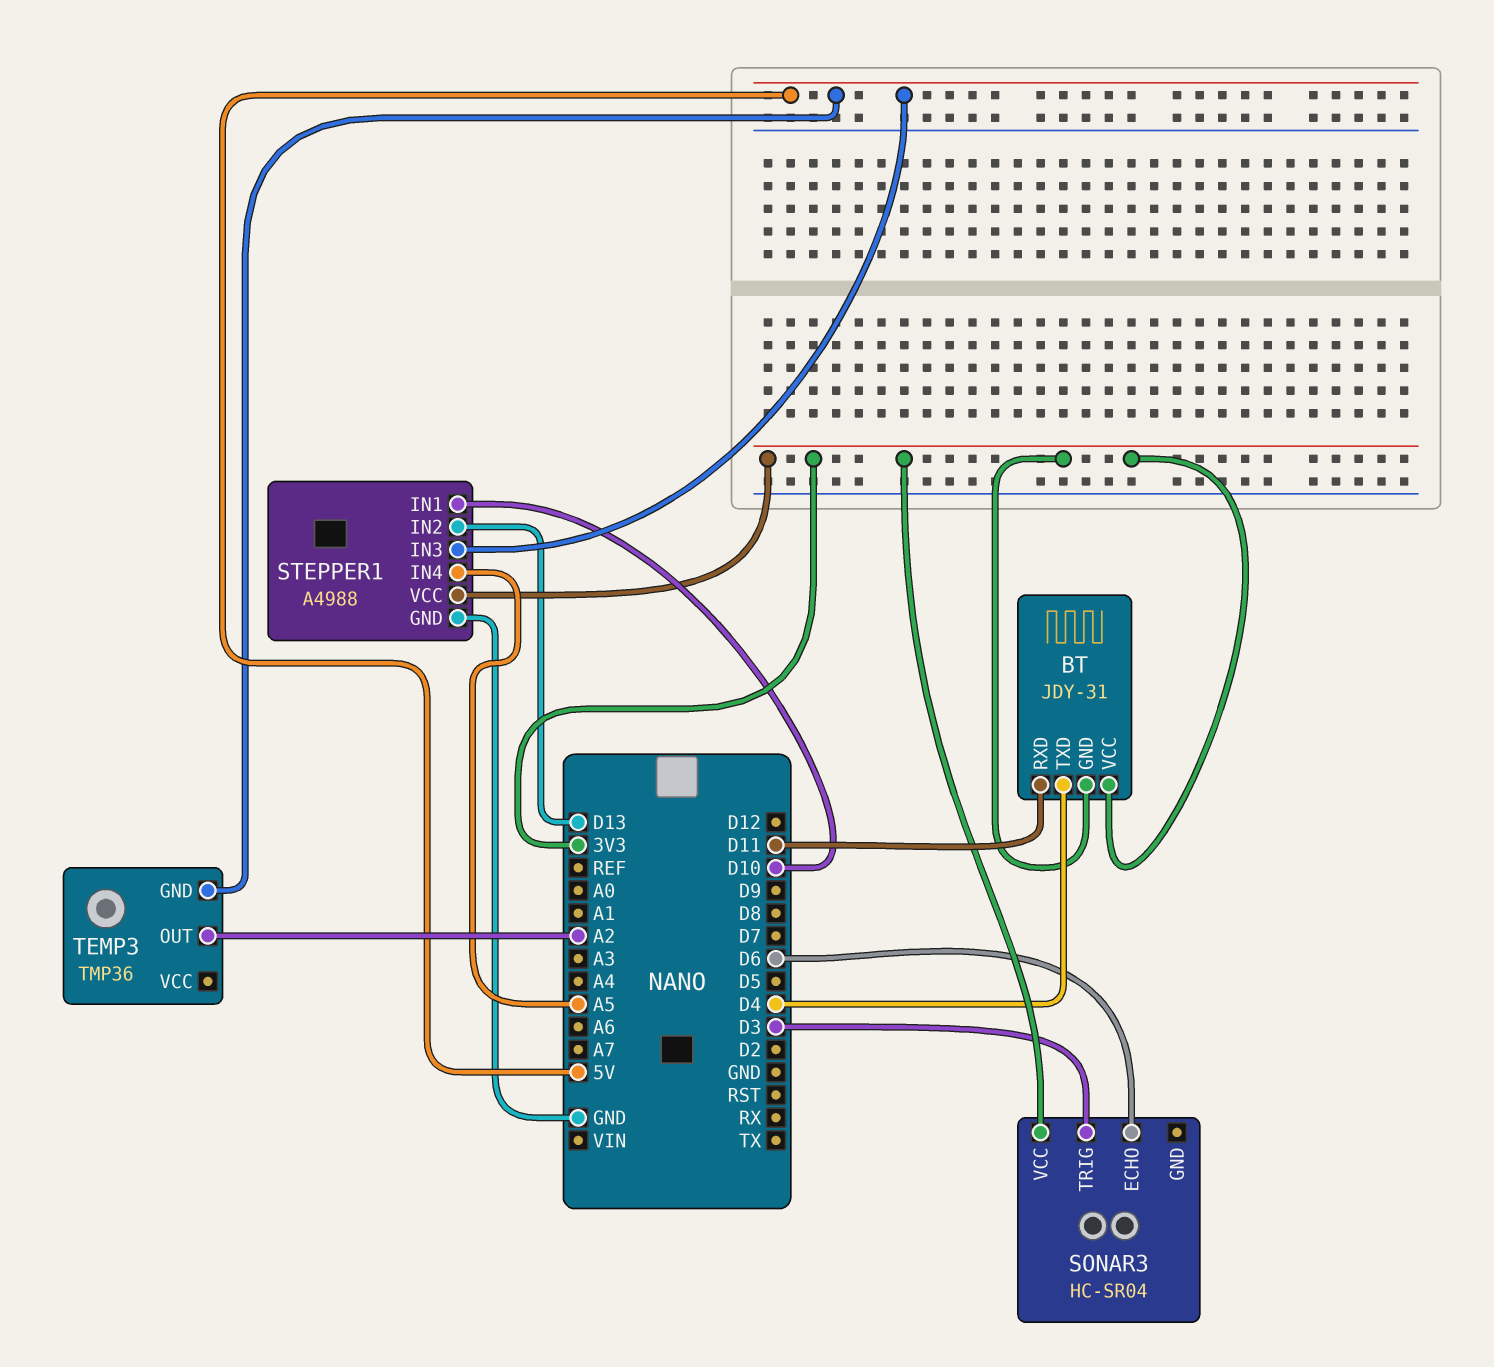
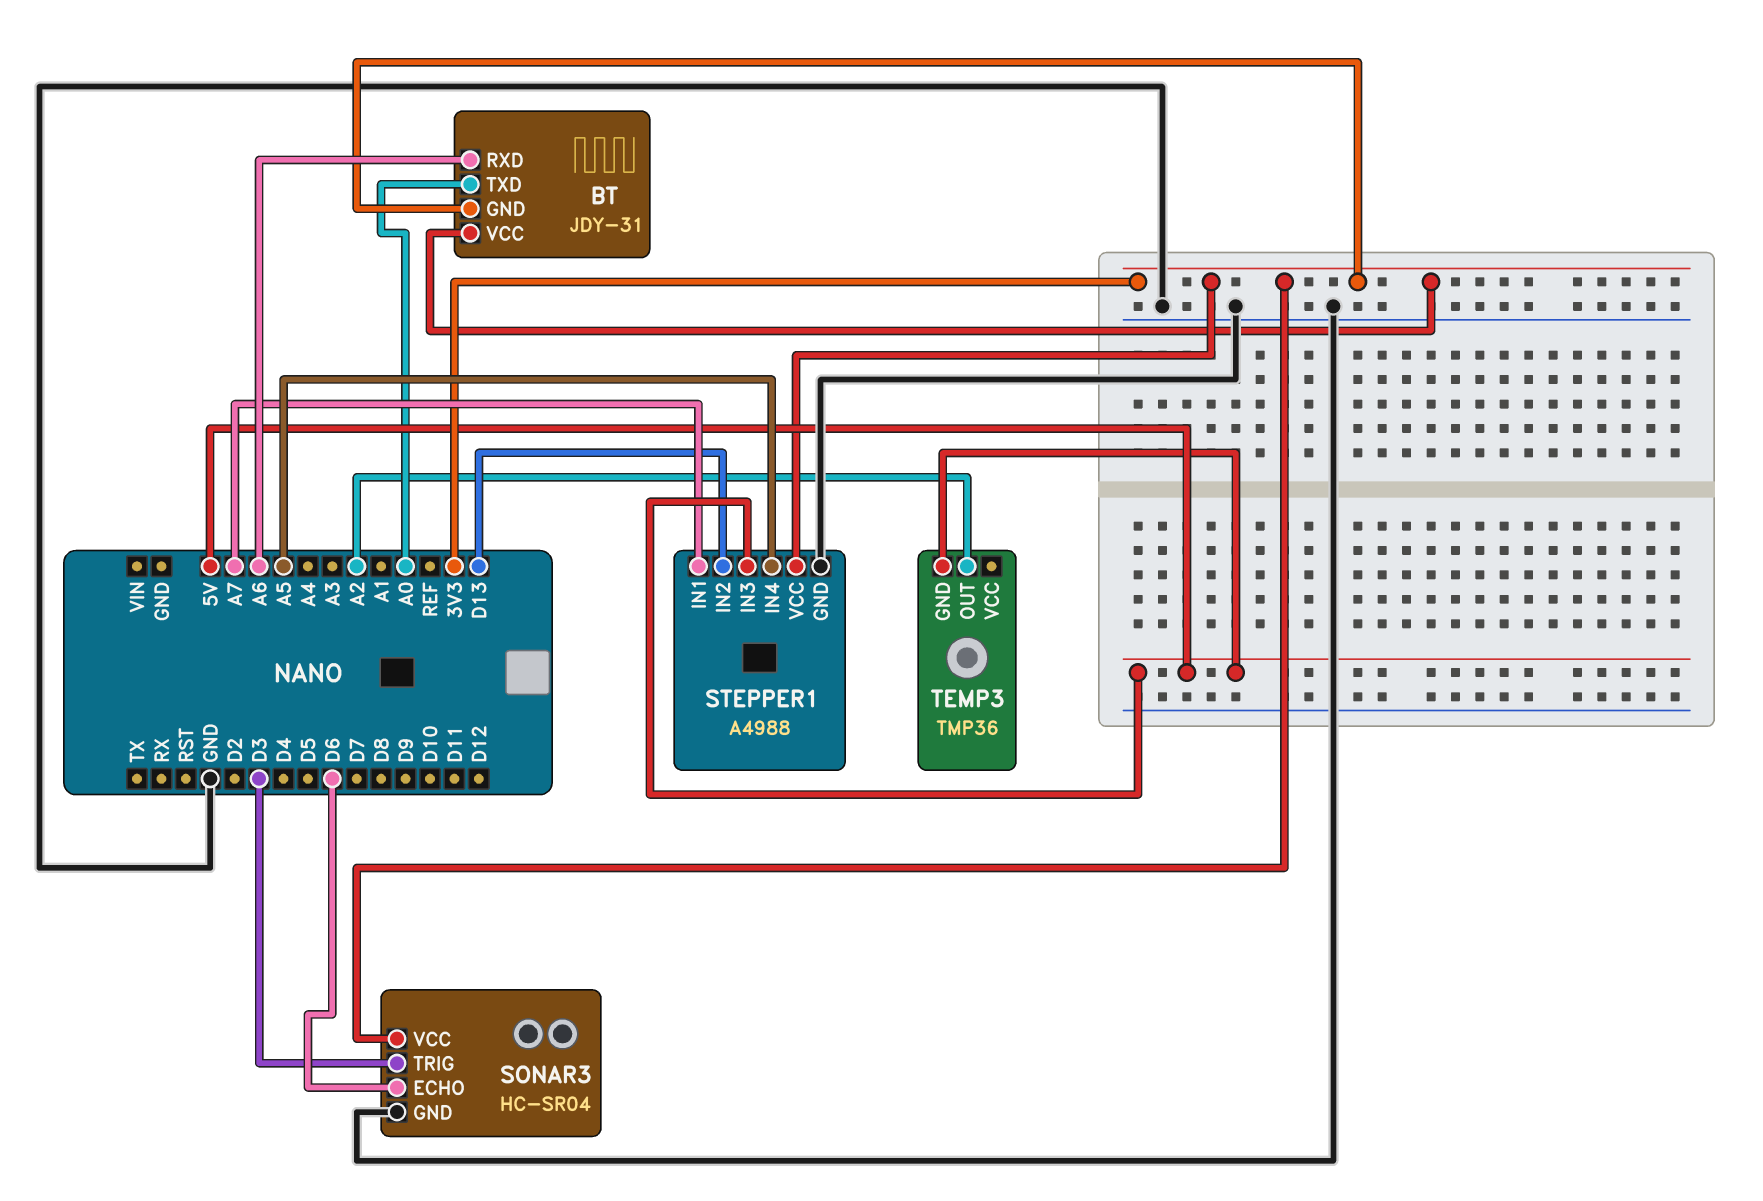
BT pin RXD: D11 -> A6
BT pin TXD: D4 -> A0
SONAR3 pin GND: none -> GND
STEPPER1 pin IN1: D10 -> A7

